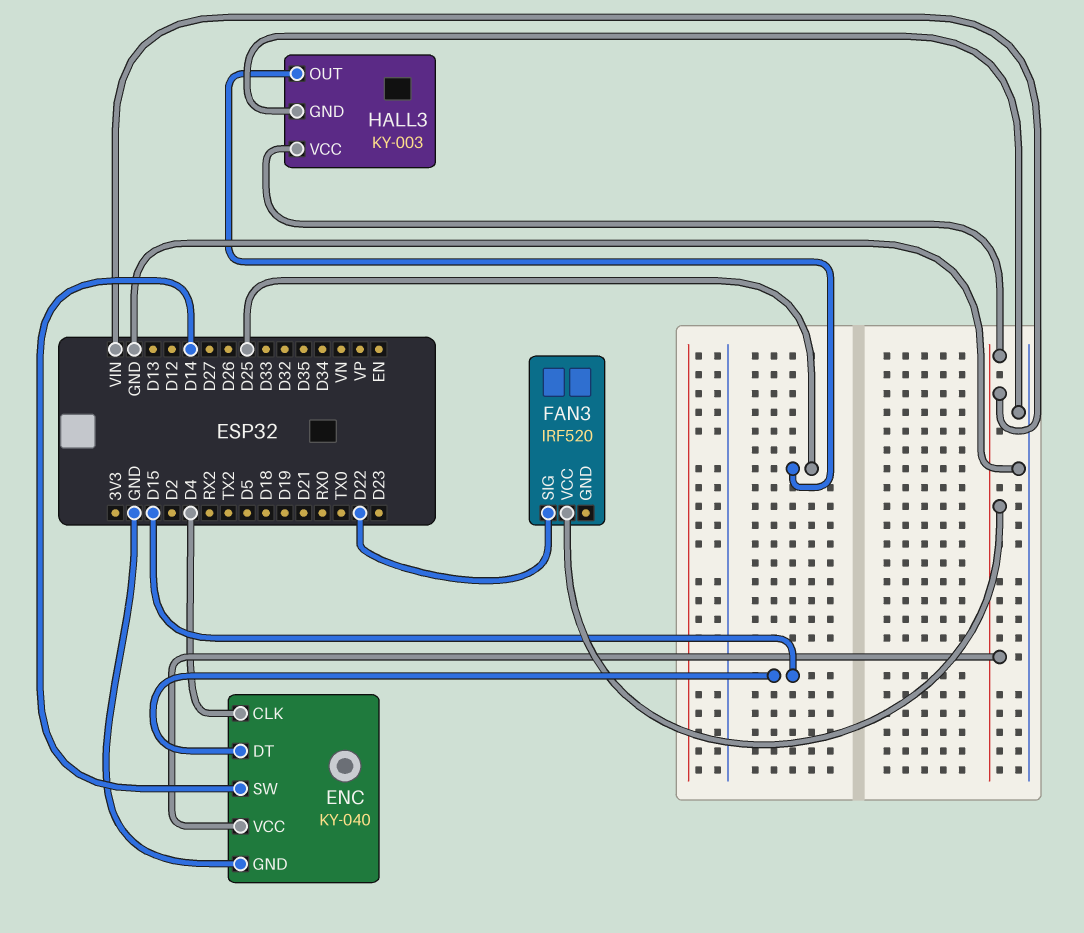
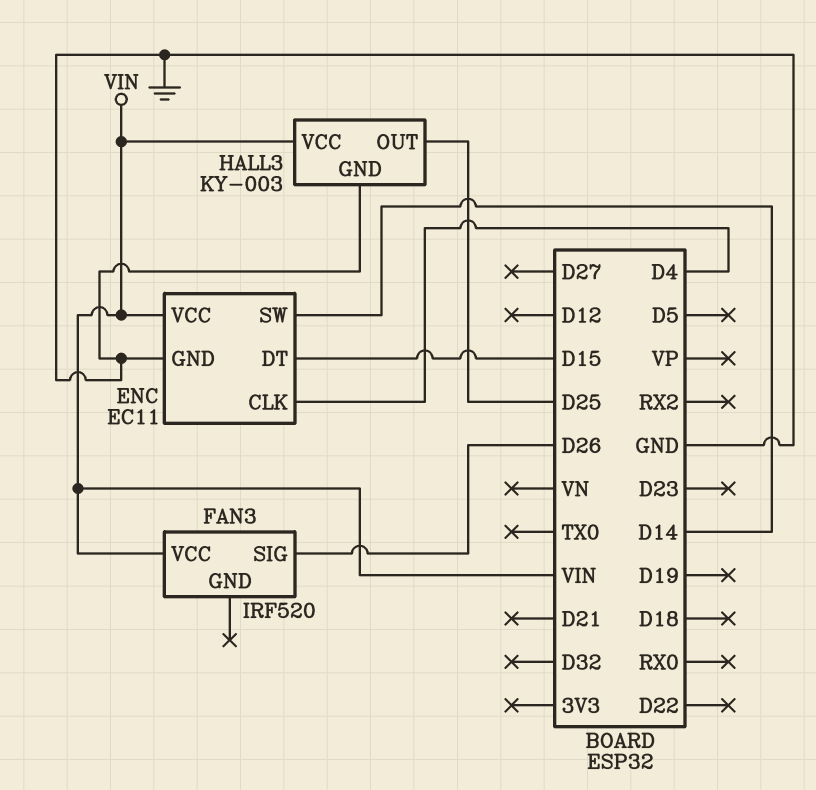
ENC: KY-040 -> EC11
FAN3 pin SIG: D22 -> D26

